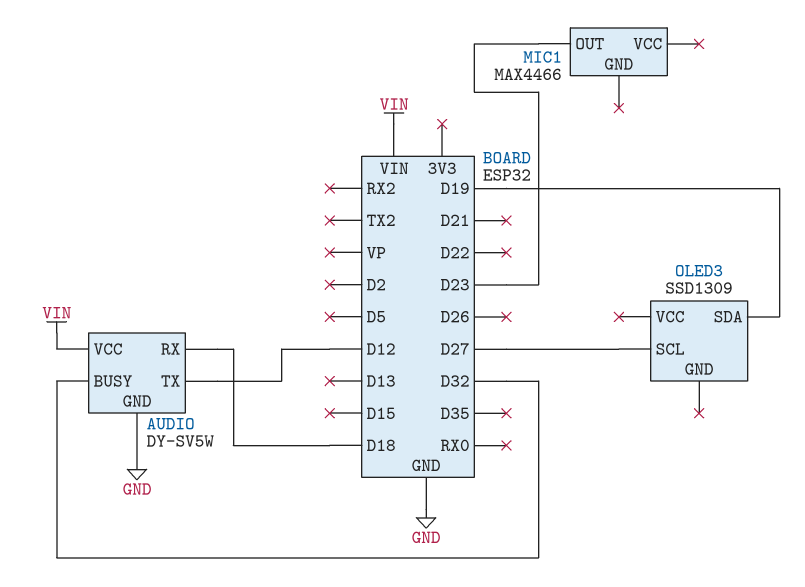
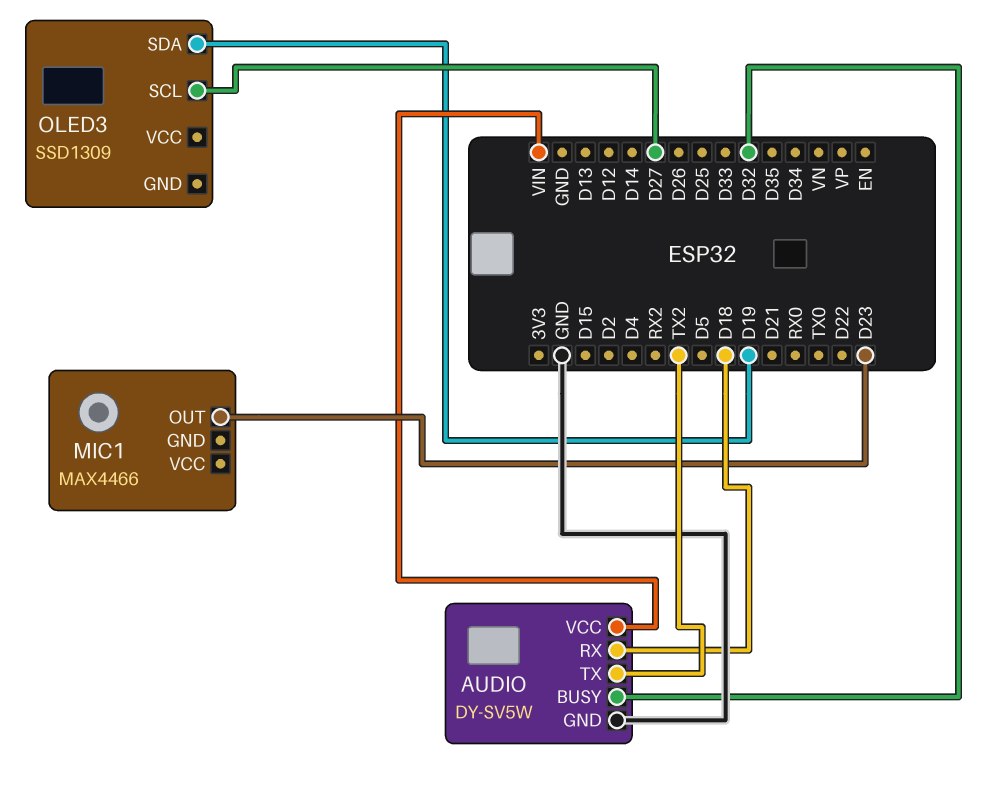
AUDIO pin TX: D12 -> TX2

